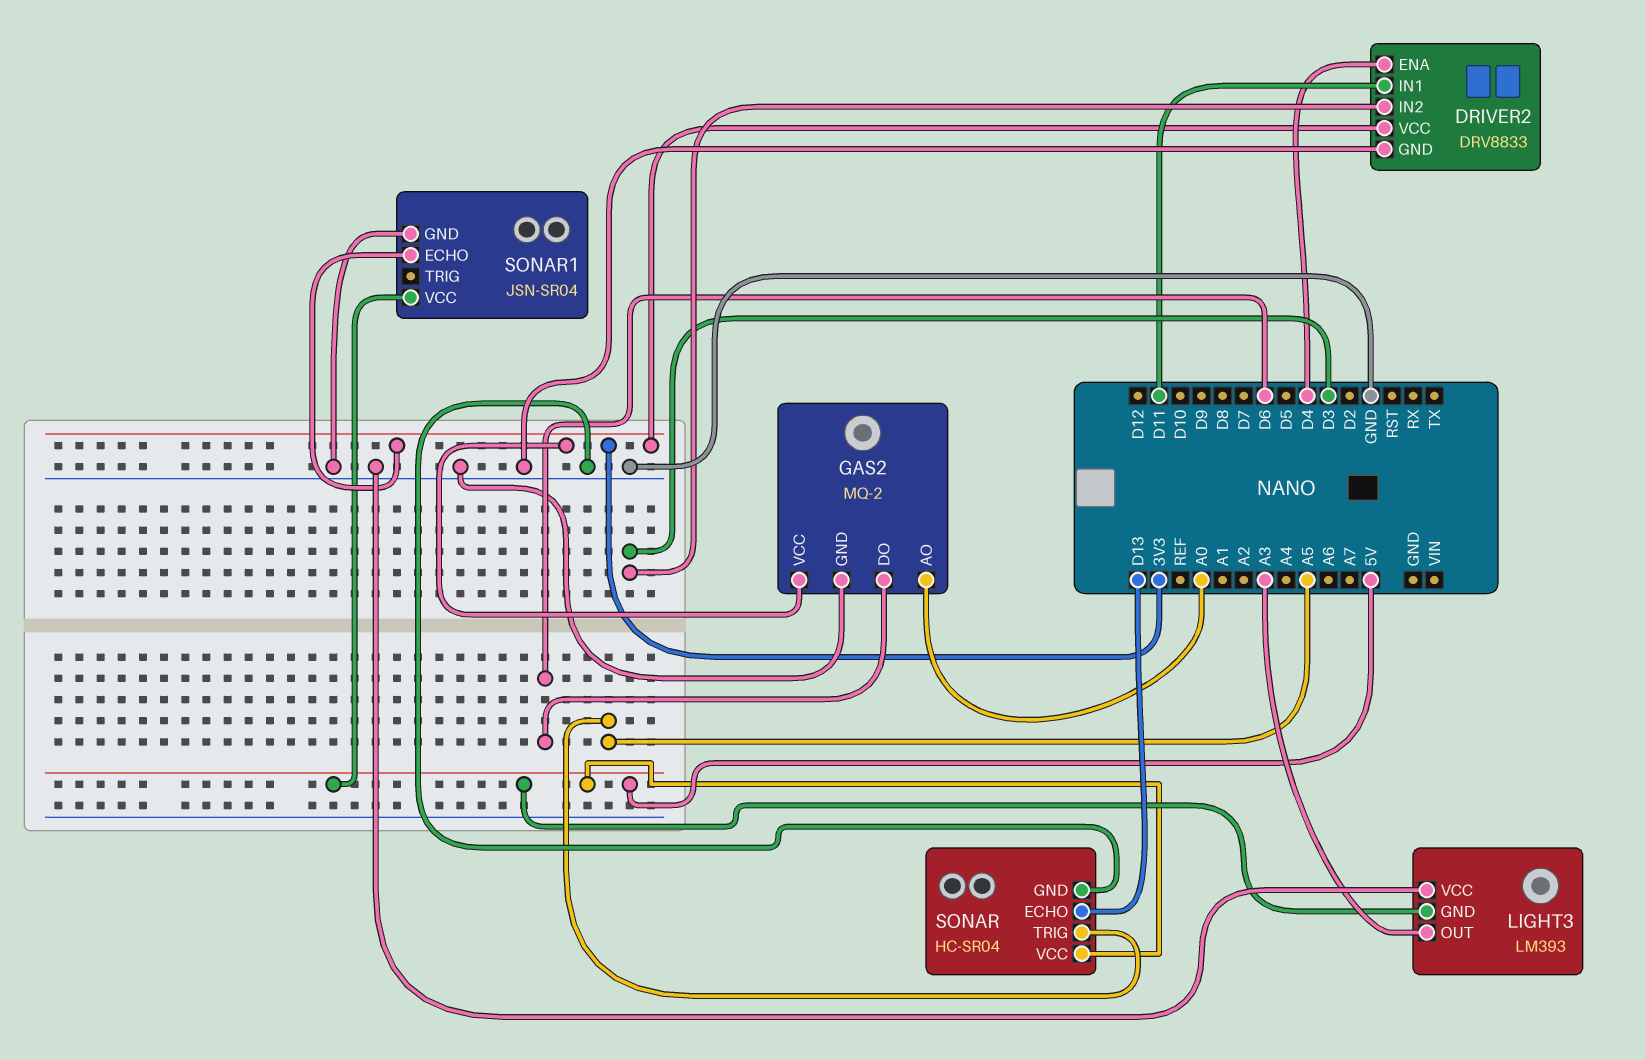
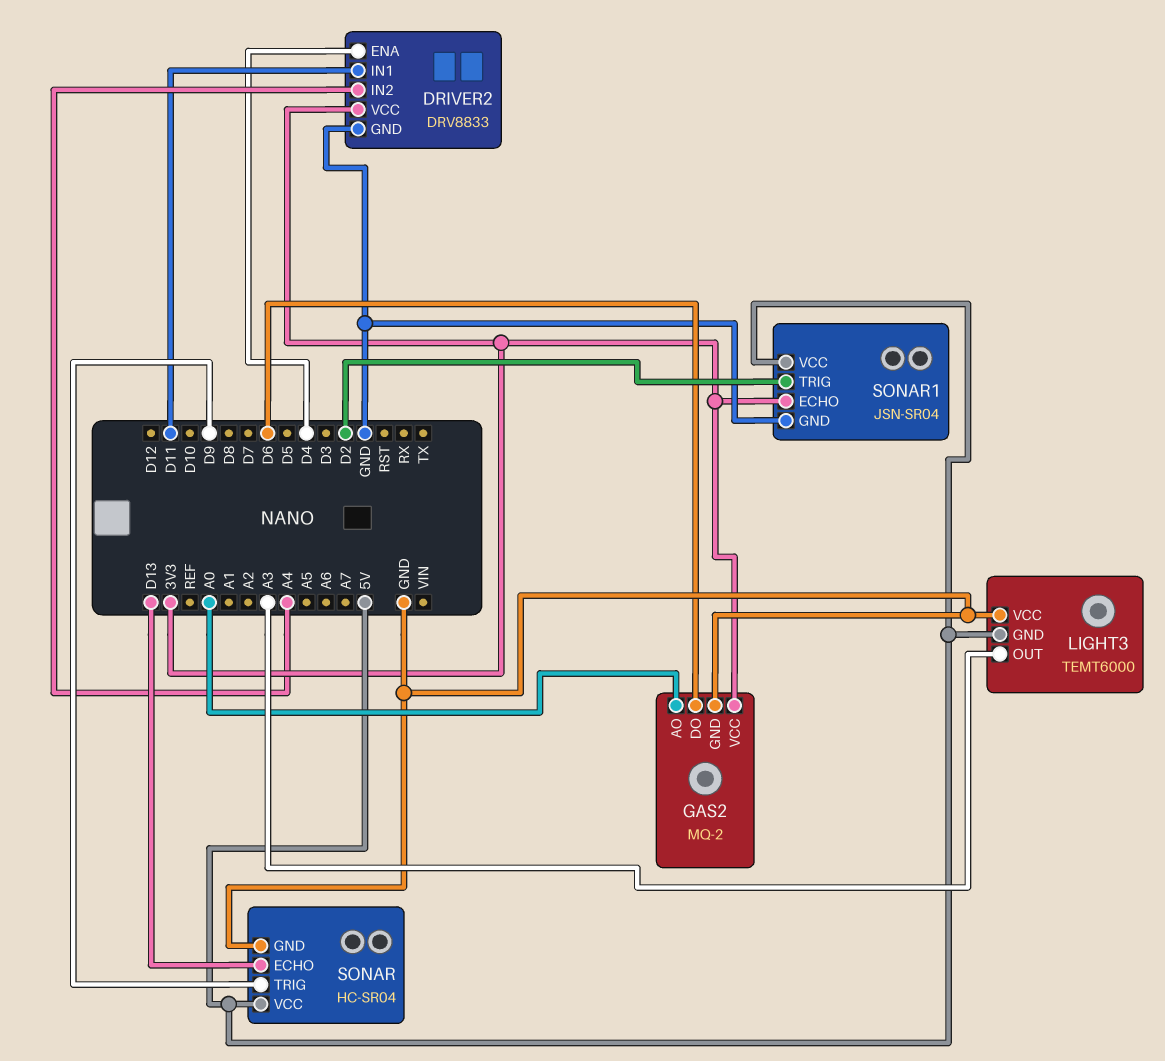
DRIVER2 pin IN2: D3 -> A4
LIGHT3: LM393 -> TEMT6000
SONAR pin TRIG: A5 -> D9
SONAR1 pin TRIG: none -> D2

